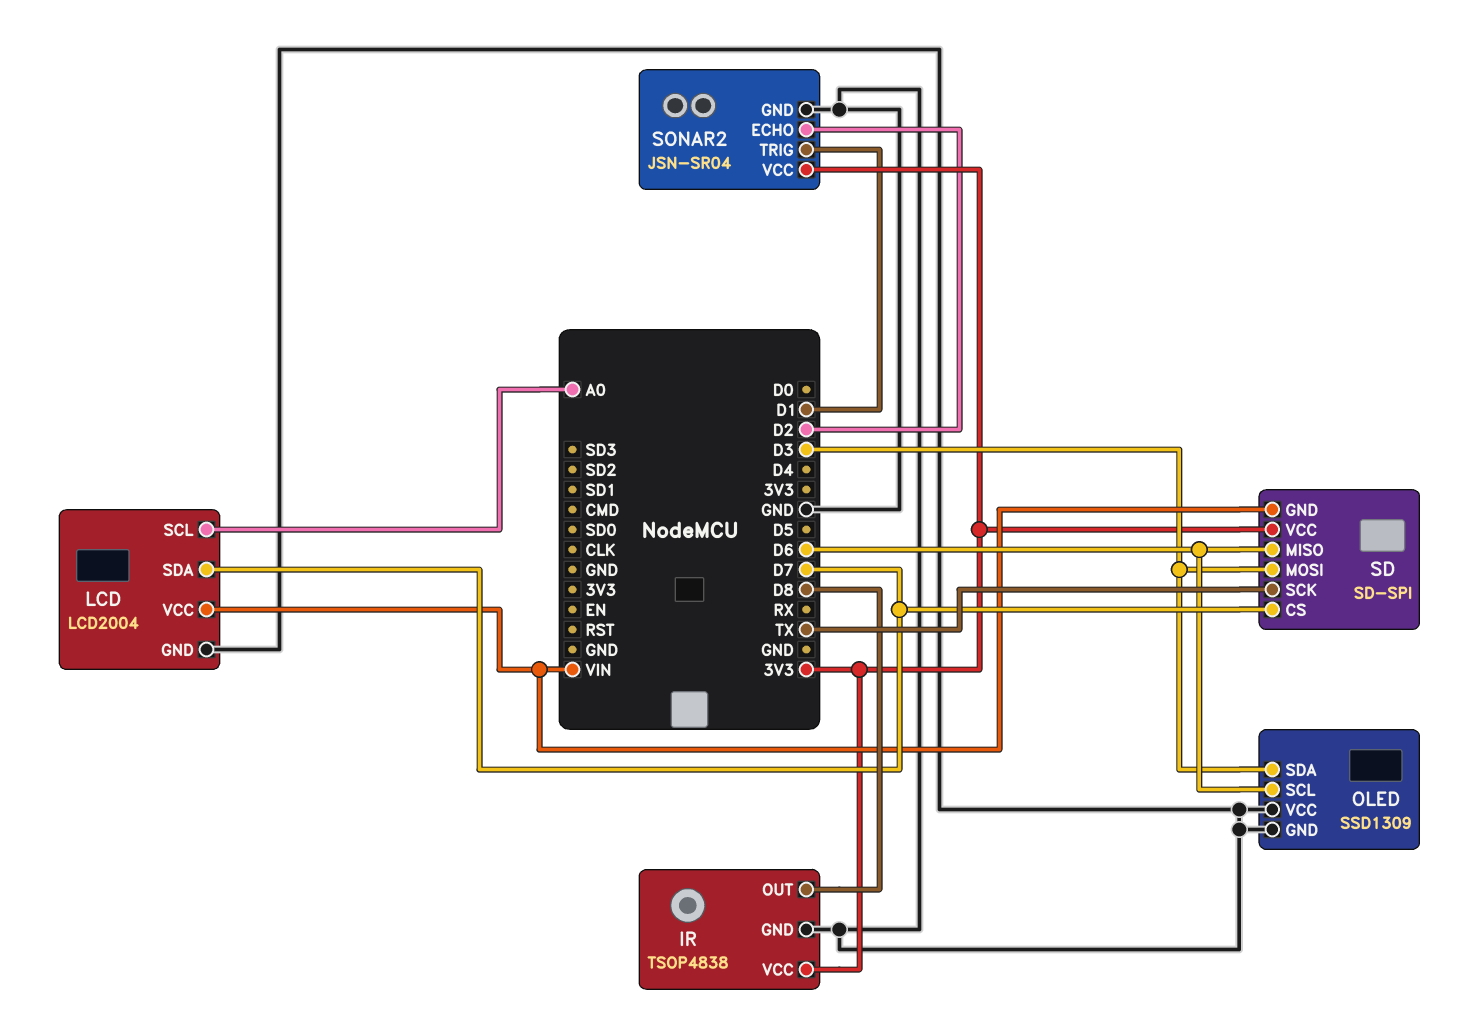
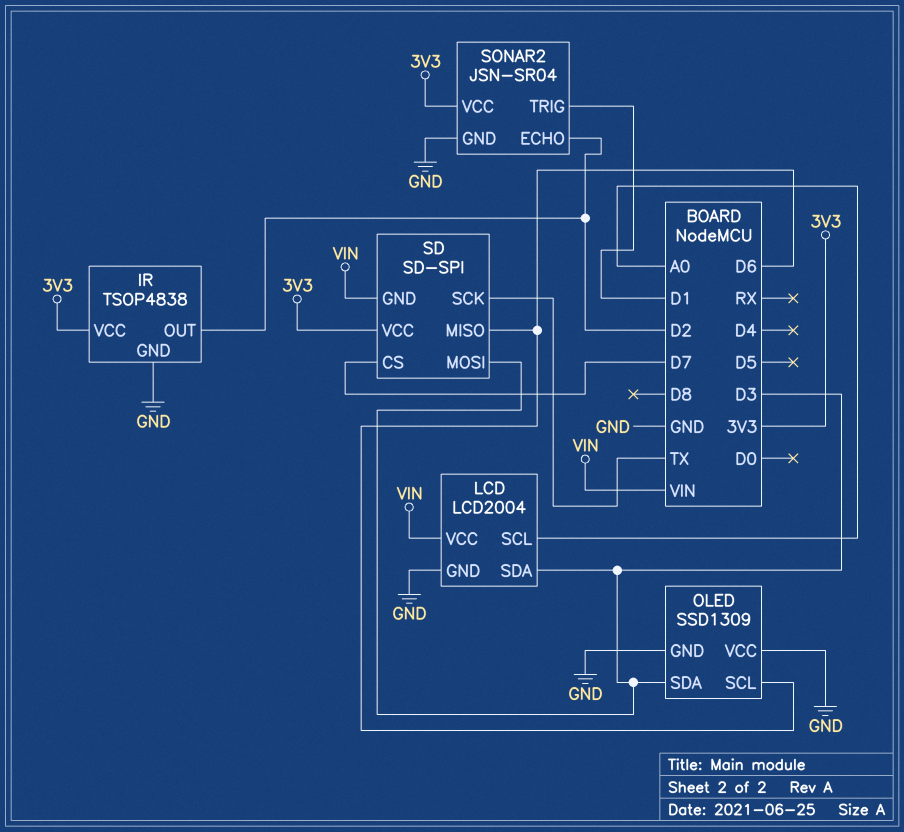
IR pin OUT: D8 -> D2
LCD pin SDA: D7 -> D3

